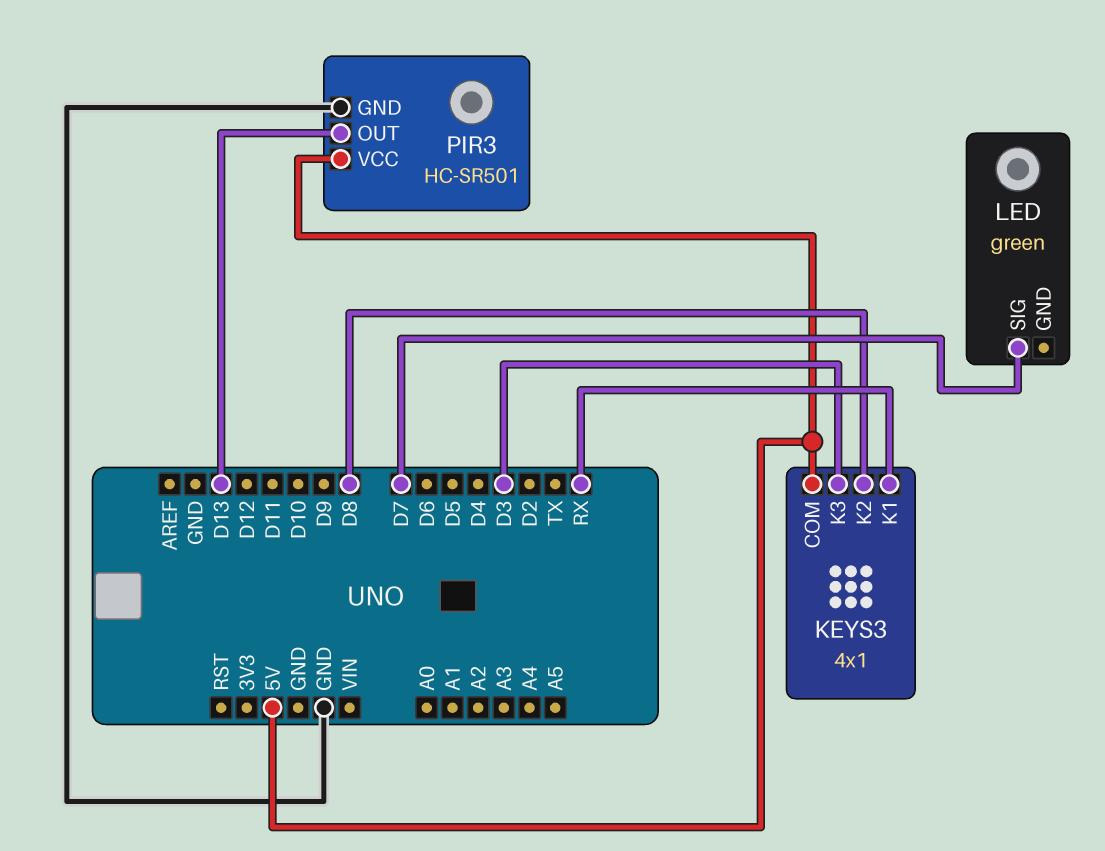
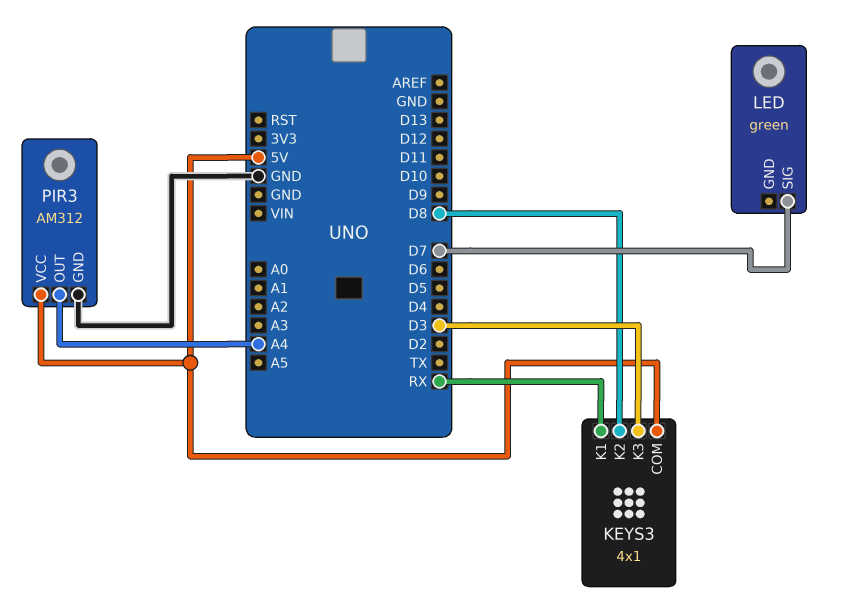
PIR3: HC-SR501 -> AM312
PIR3 pin OUT: D13 -> A4

